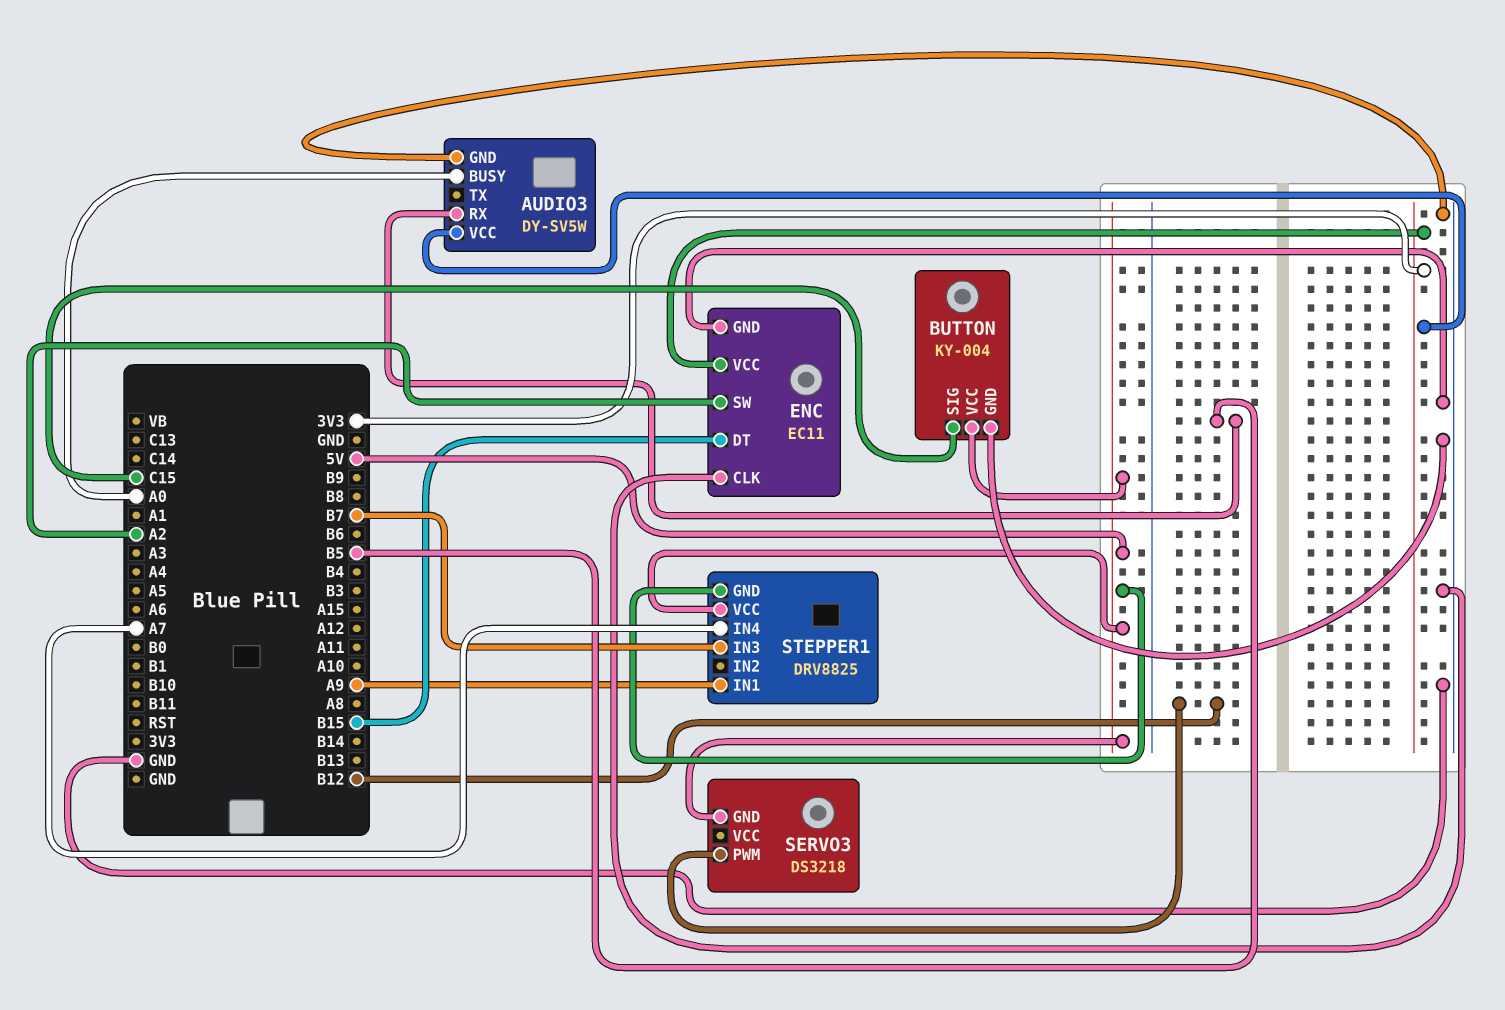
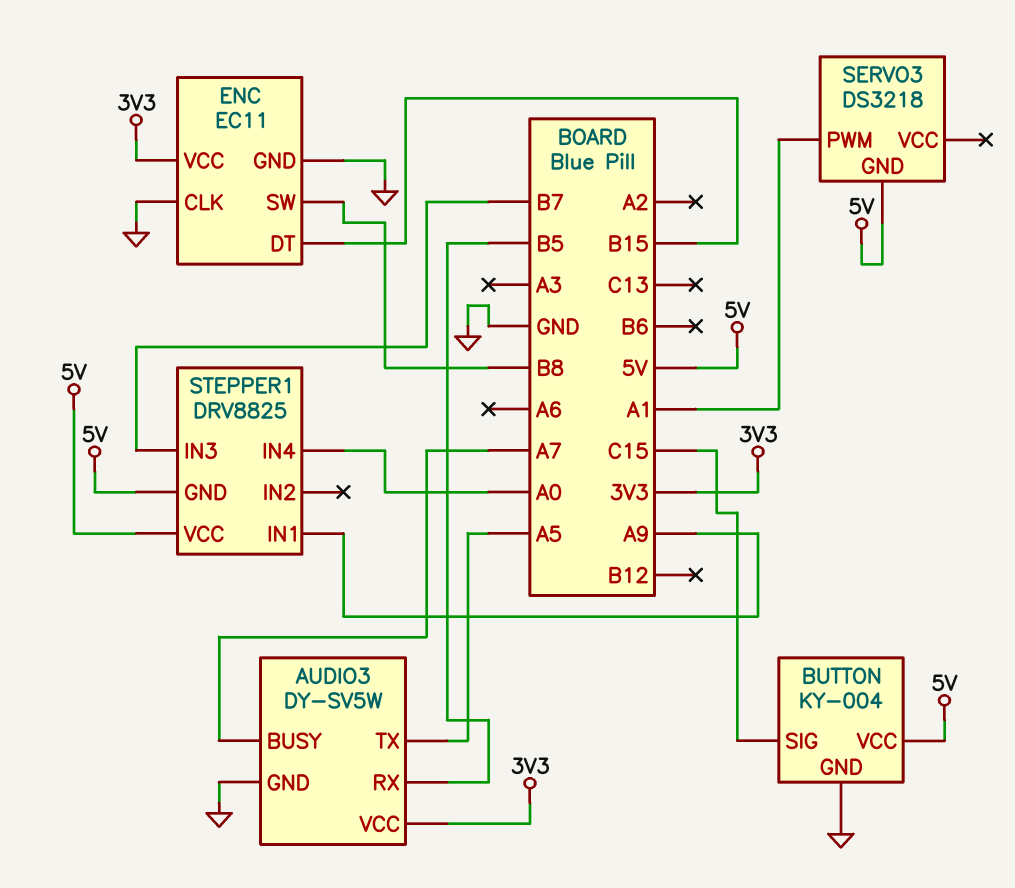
AUDIO3 pin BUSY: A0 -> A7
AUDIO3 pin TX: none -> A5
ENC pin SW: A2 -> B8
SERVO3 pin PWM: B12 -> A1
STEPPER1 pin IN4: A7 -> A0

